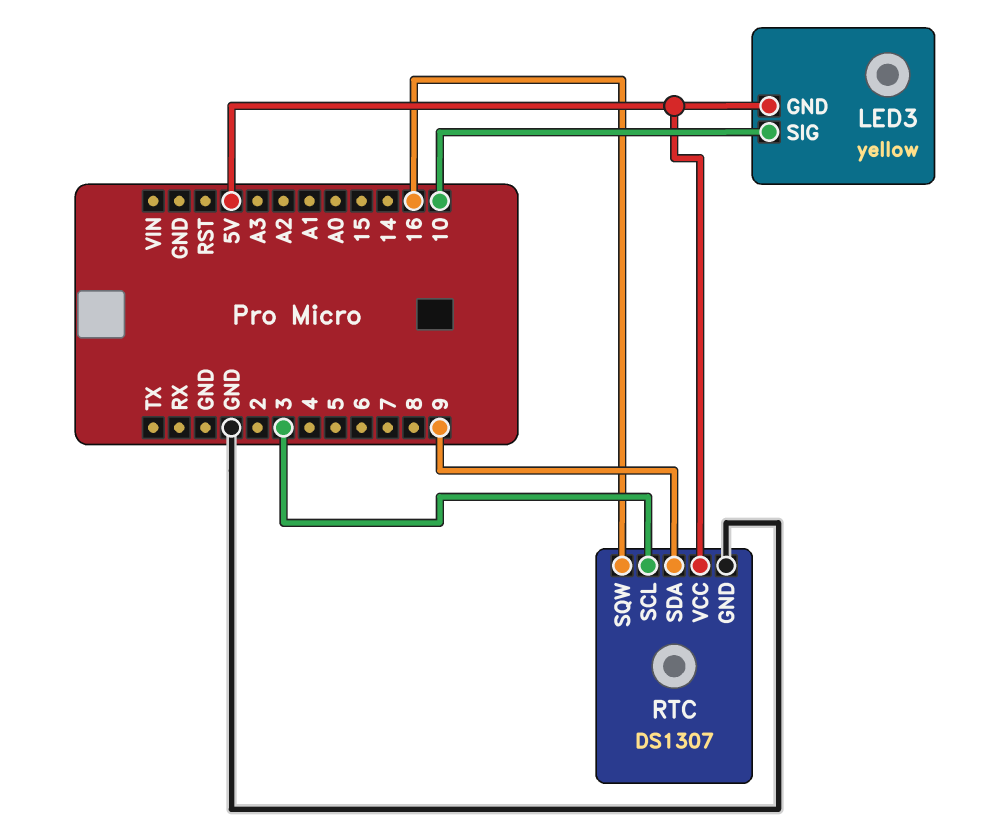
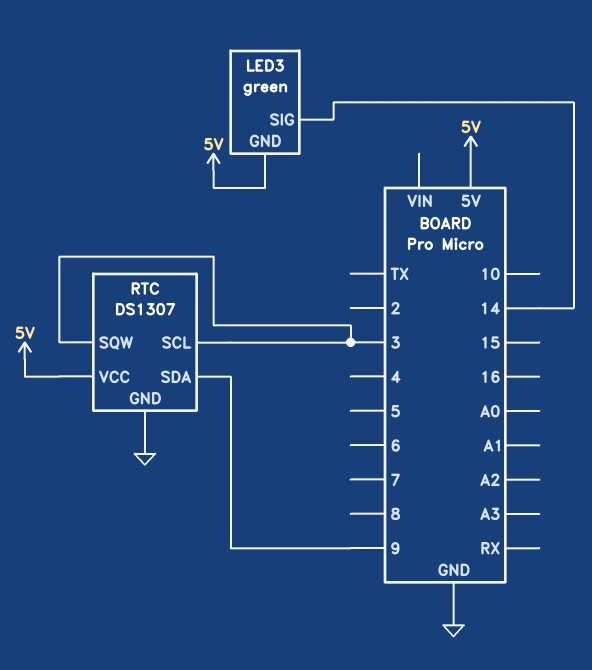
LED3: yellow -> green
LED3 pin SIG: 10 -> 14
RTC pin SQW: 16 -> 3

